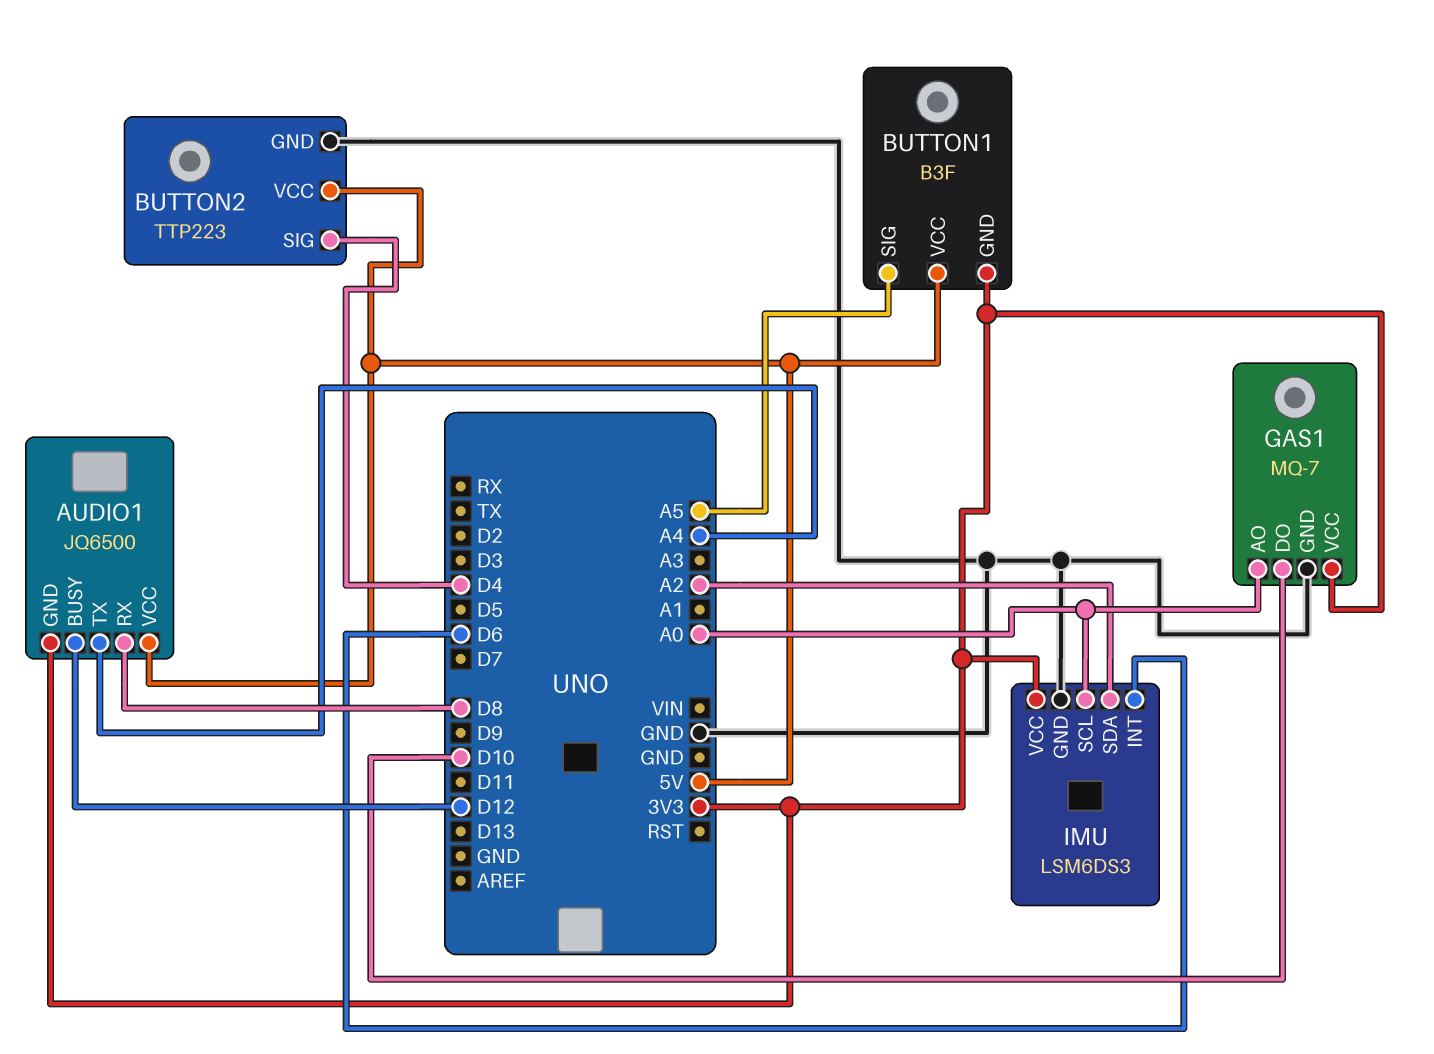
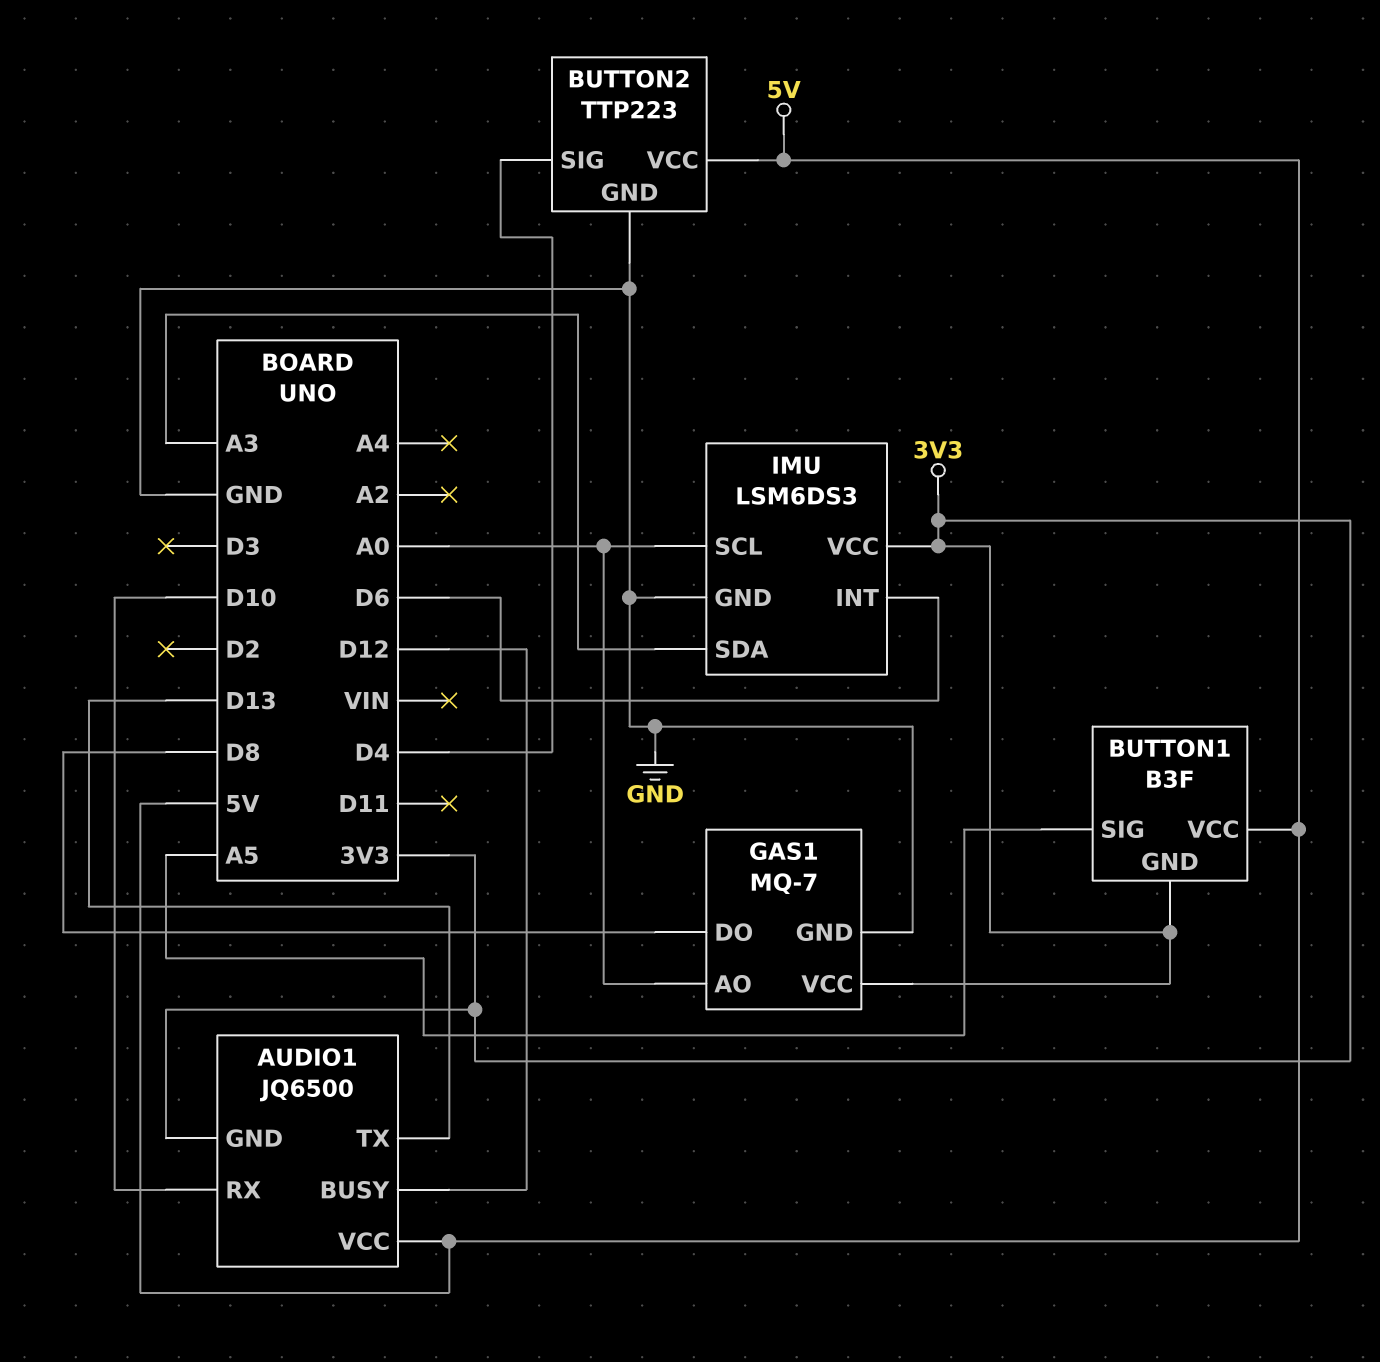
AUDIO1 pin RX: D8 -> D10
AUDIO1 pin TX: A4 -> D13
GAS1 pin DO: D10 -> D8
IMU pin SDA: A2 -> A3

